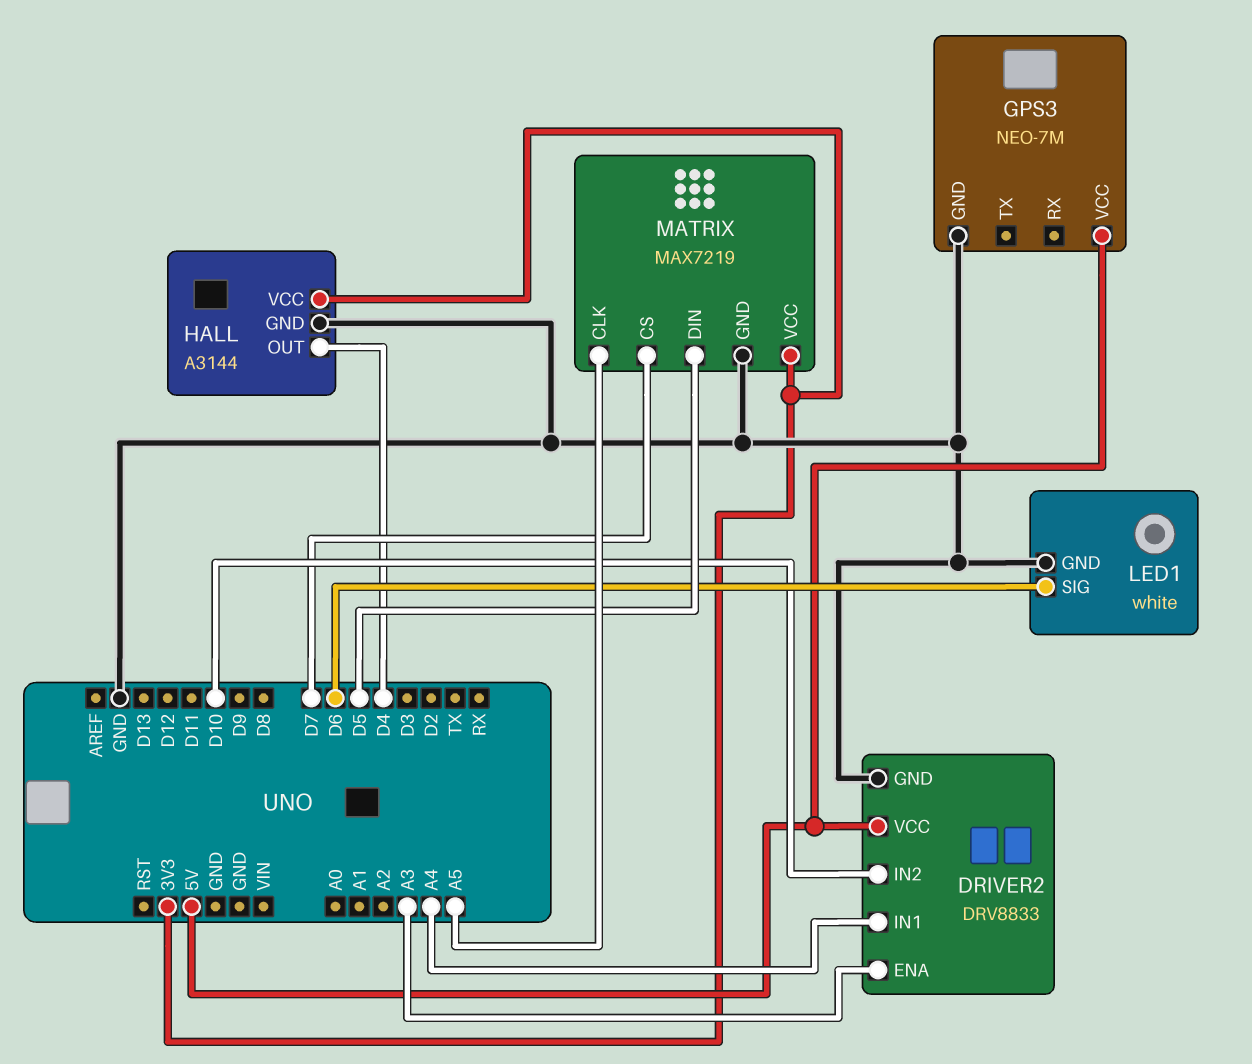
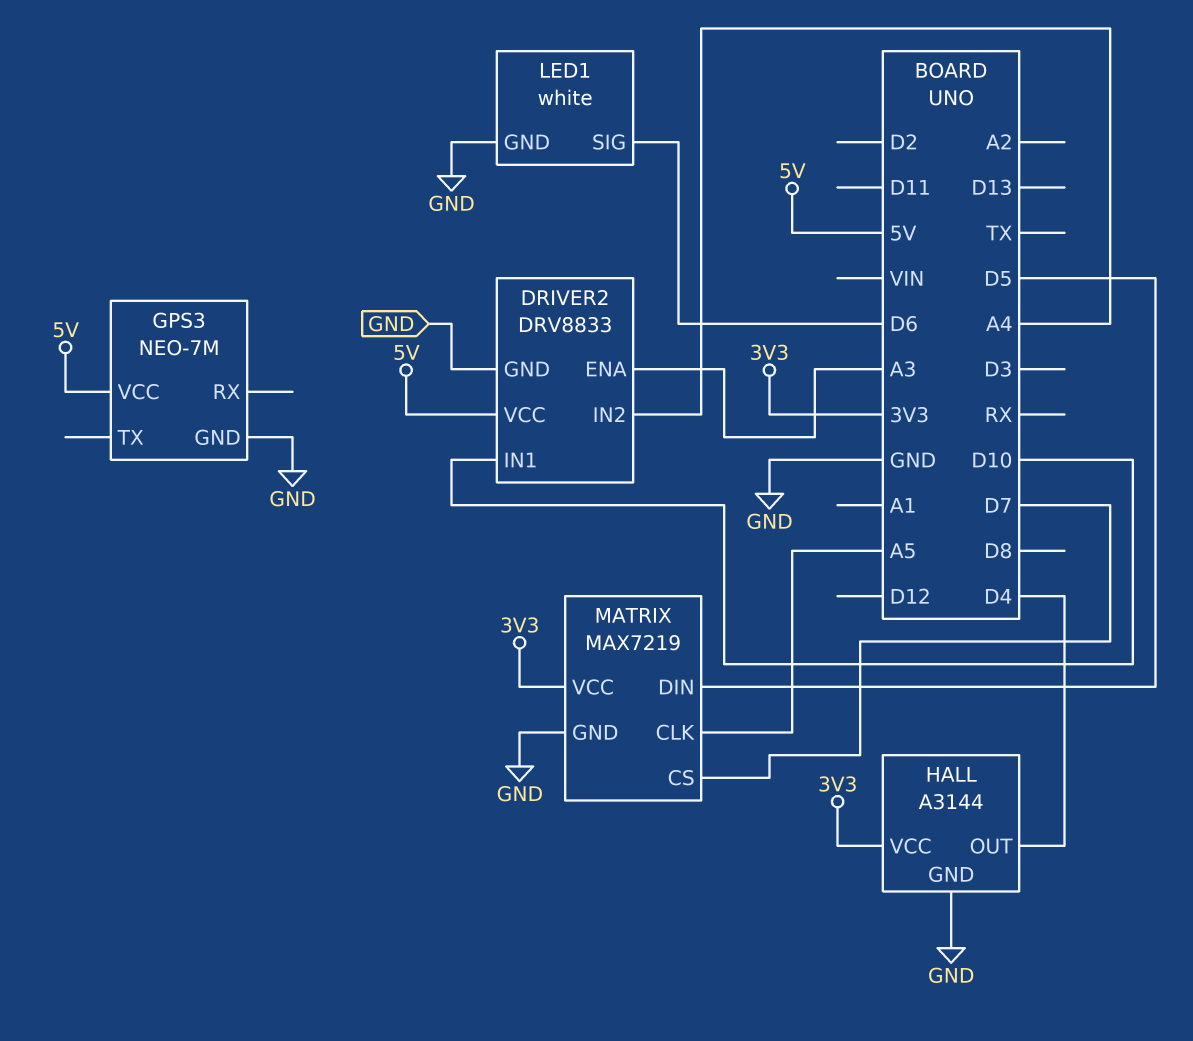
DRIVER2 pin IN1: A4 -> D10
DRIVER2 pin IN2: D10 -> A4

